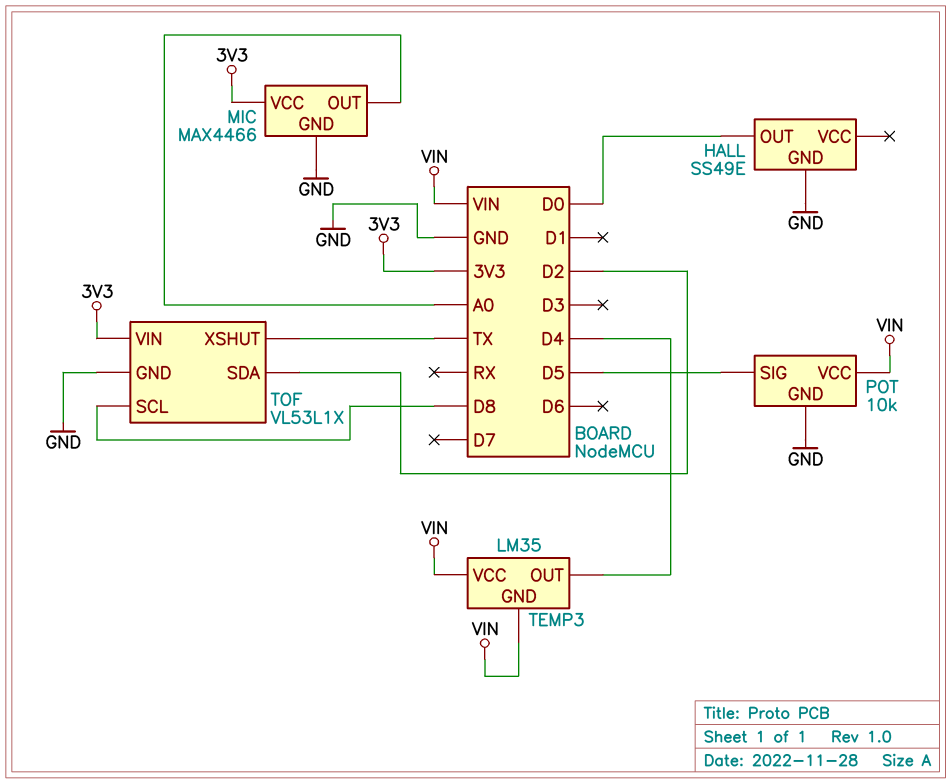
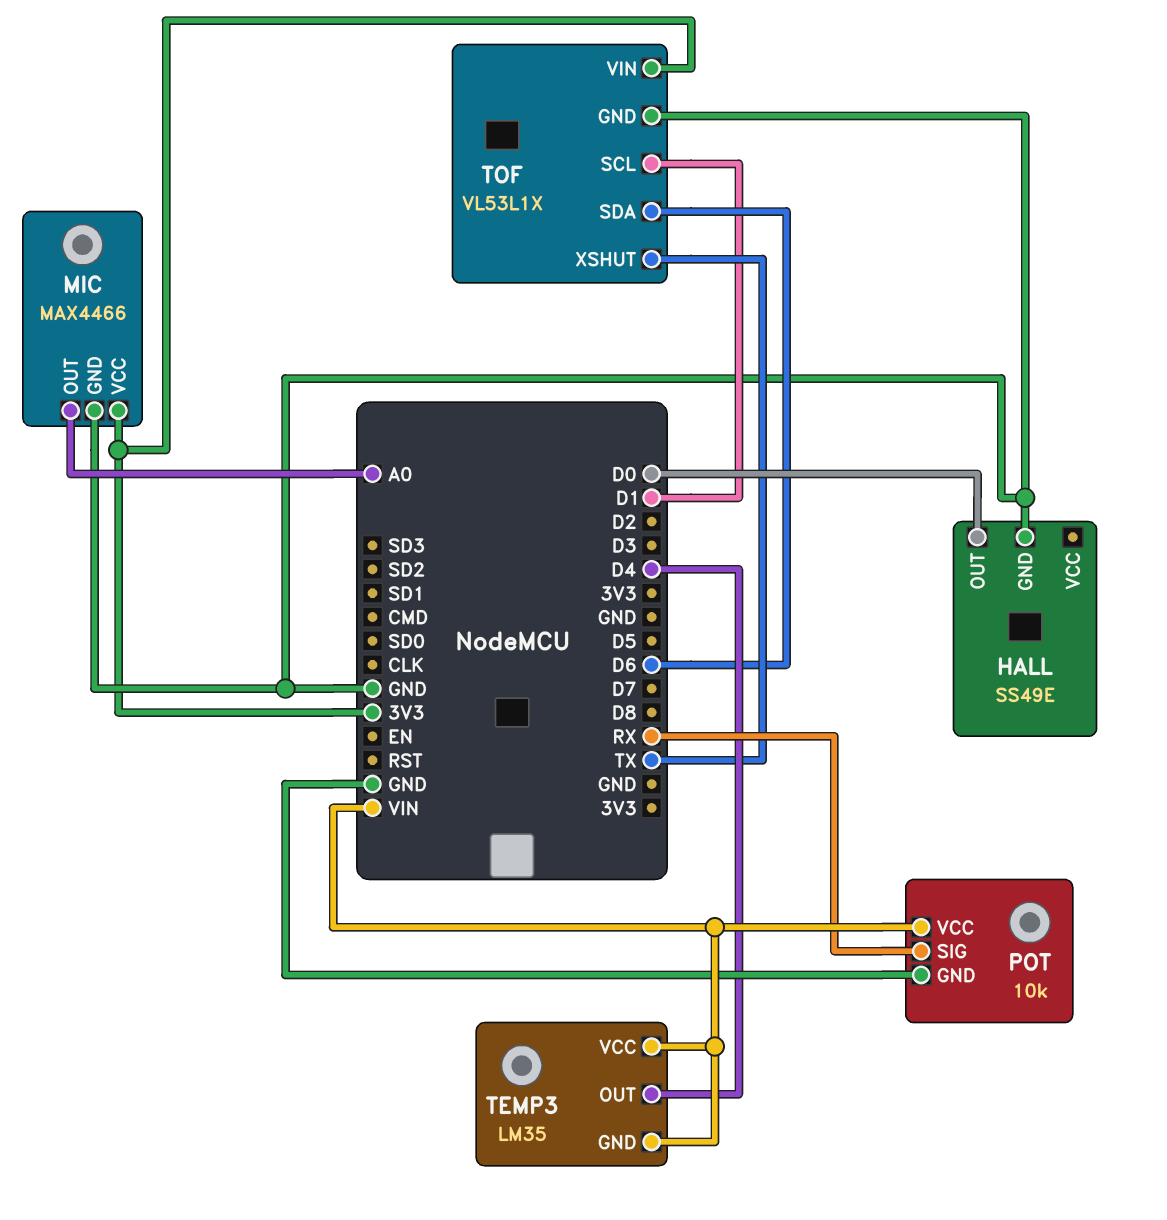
POT pin SIG: D5 -> RX
TOF pin SCL: D8 -> D1
TOF pin SDA: D2 -> D6

